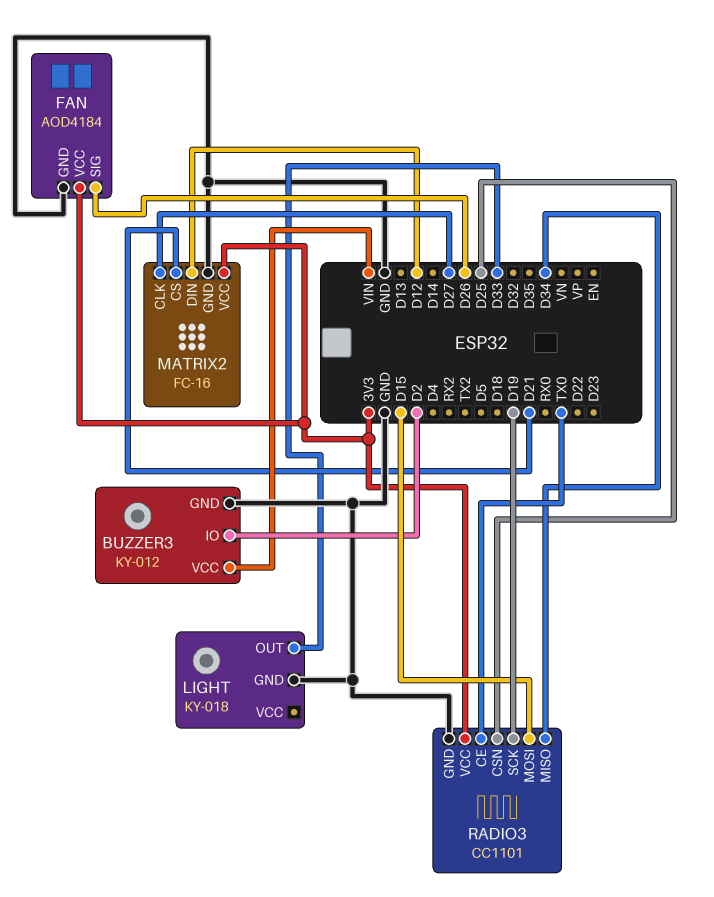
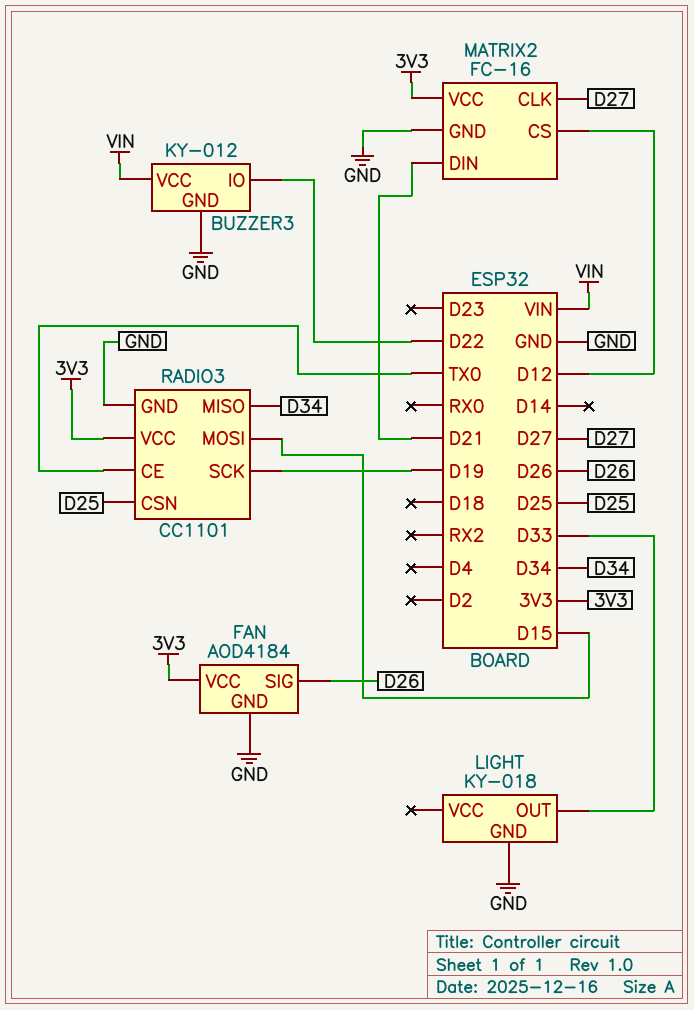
BUZZER3 pin IO: D2 -> D22
MATRIX2 pin CS: D21 -> D12
MATRIX2 pin DIN: D12 -> D21

